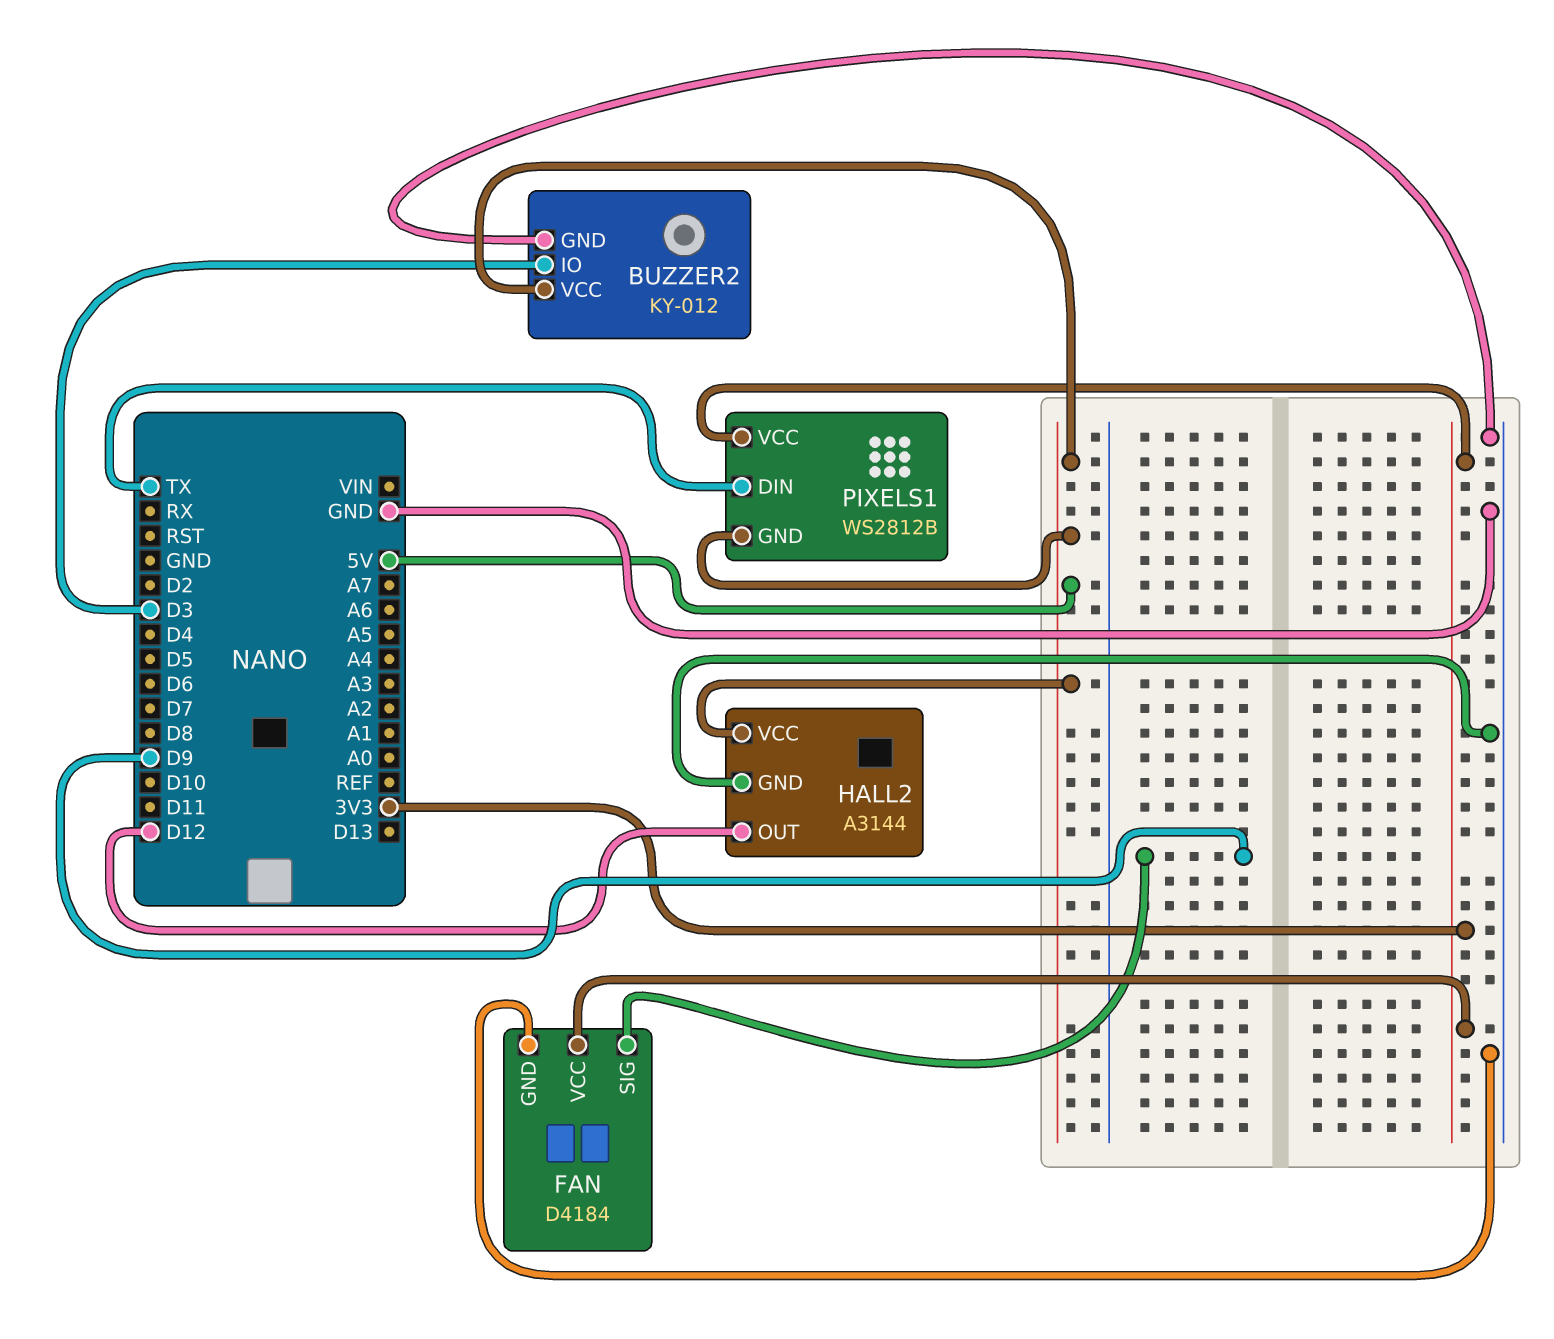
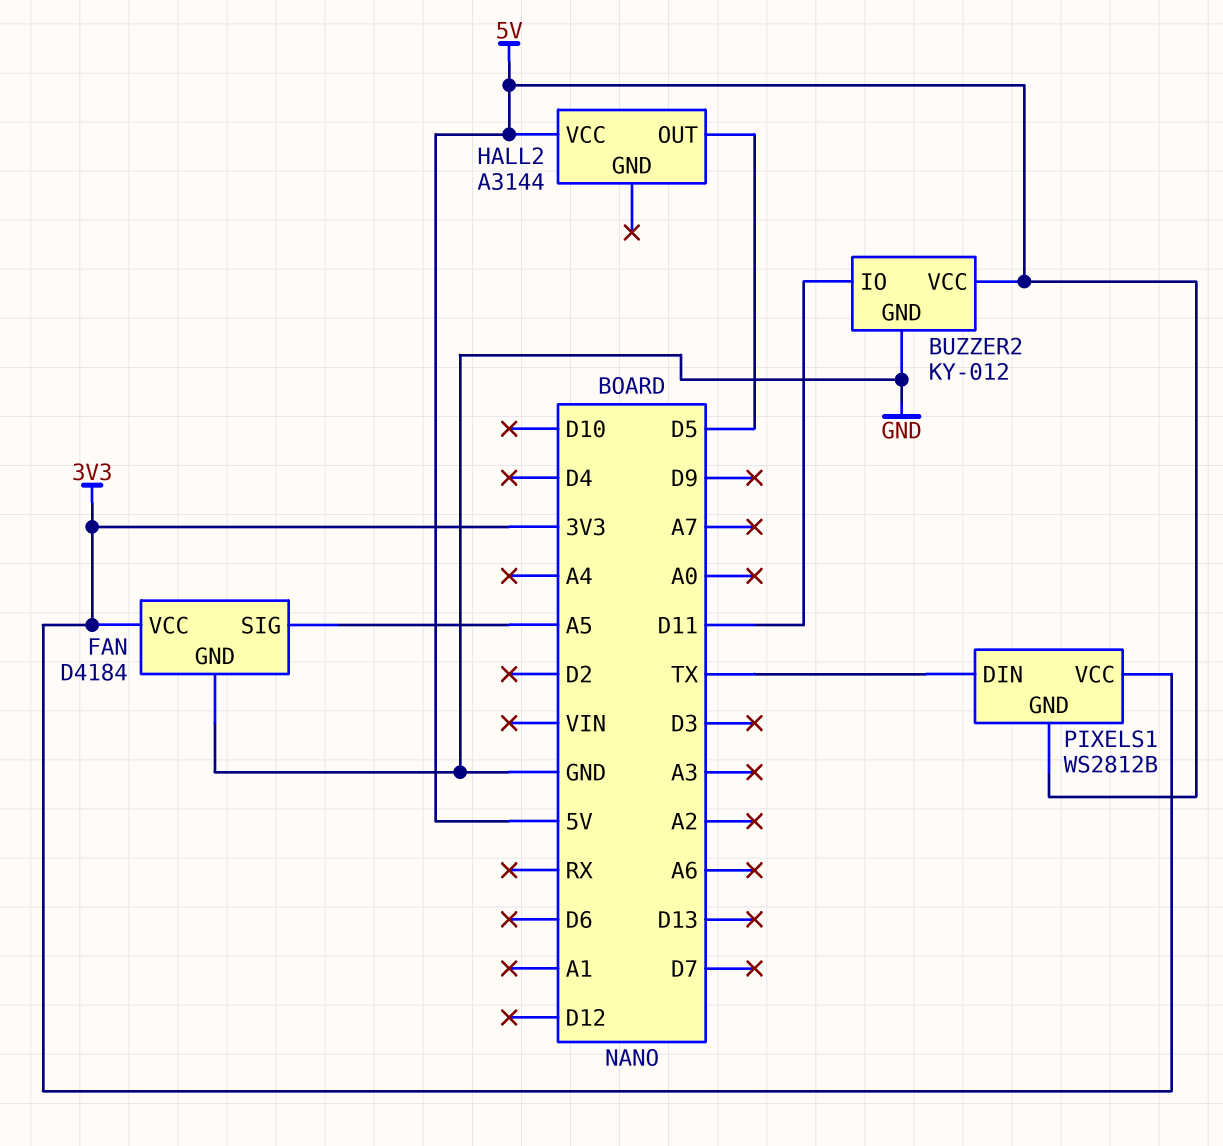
BUZZER2 pin IO: D3 -> D11
FAN pin SIG: D9 -> A5
HALL2 pin GND: GND -> none
HALL2 pin OUT: D12 -> D5

